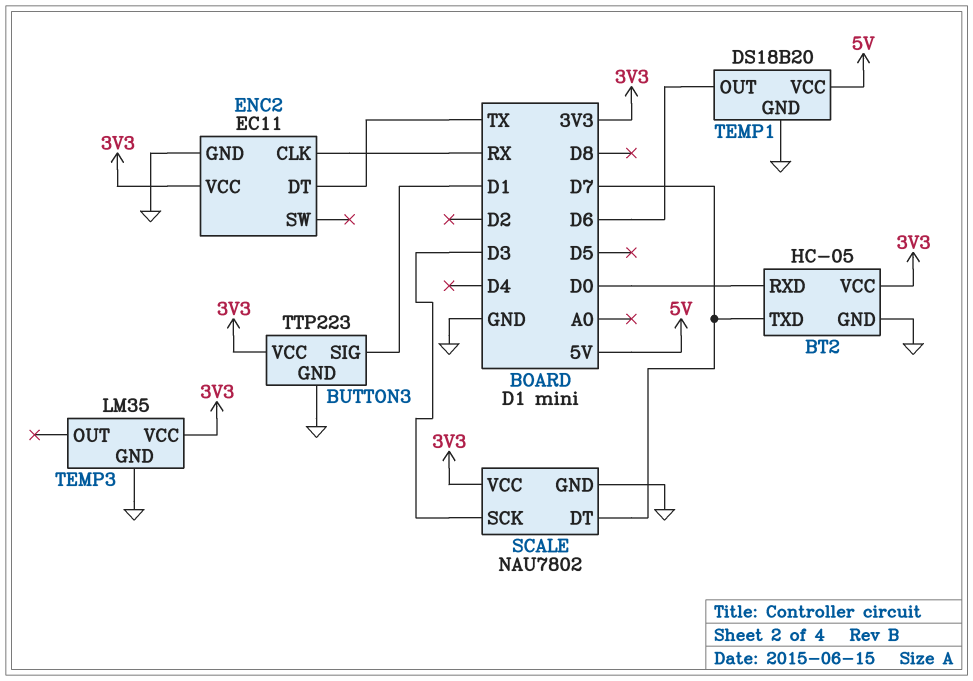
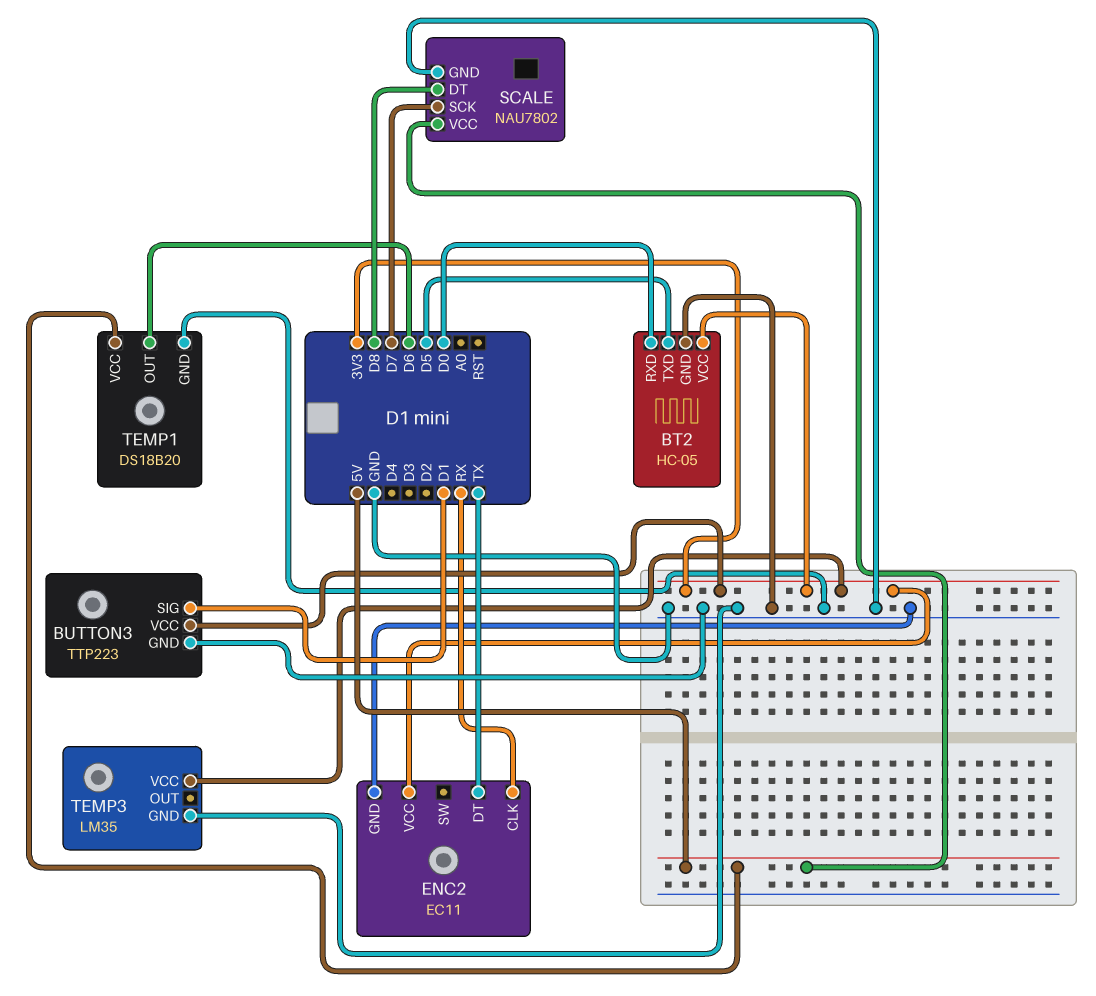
BT2 pin TXD: D7 -> D5
SCALE pin DT: D7 -> D8
SCALE pin SCK: D3 -> D7
SCALE pin VCC: 3V3 -> 5V

